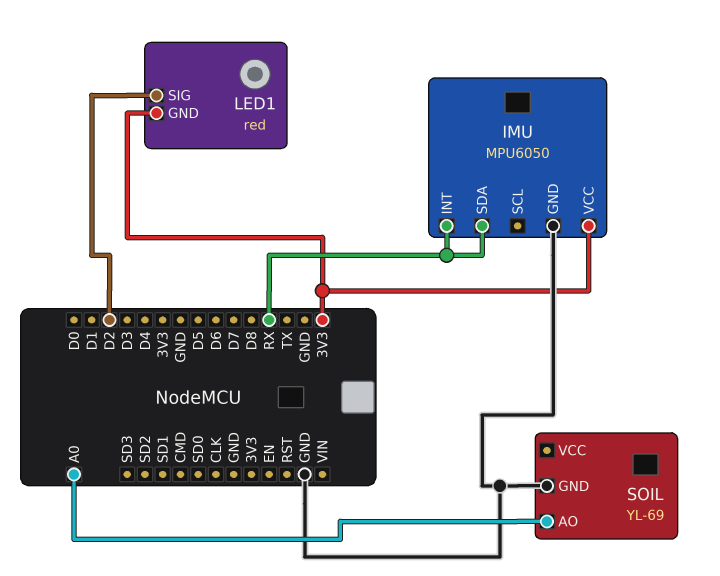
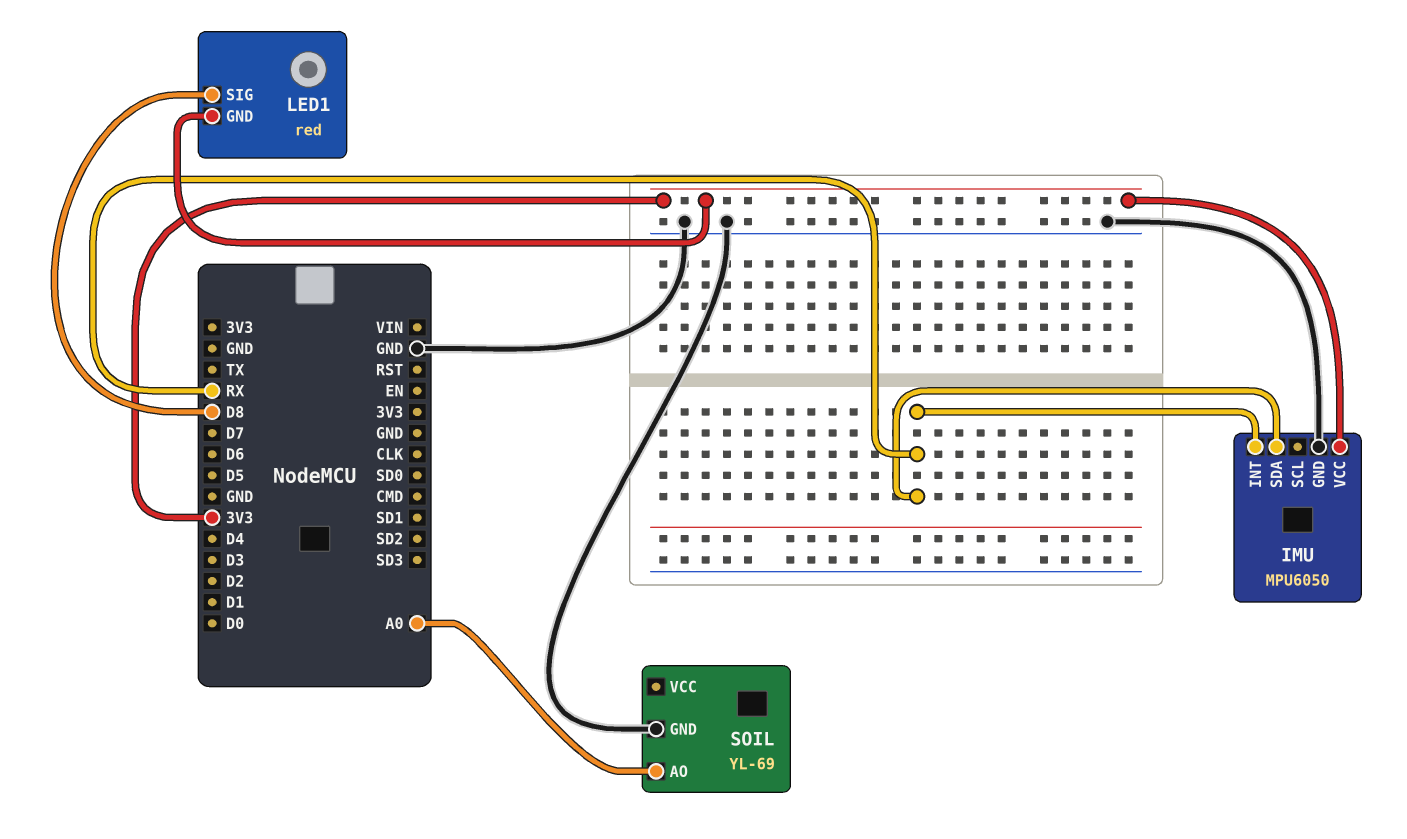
LED1 pin SIG: D2 -> D8

